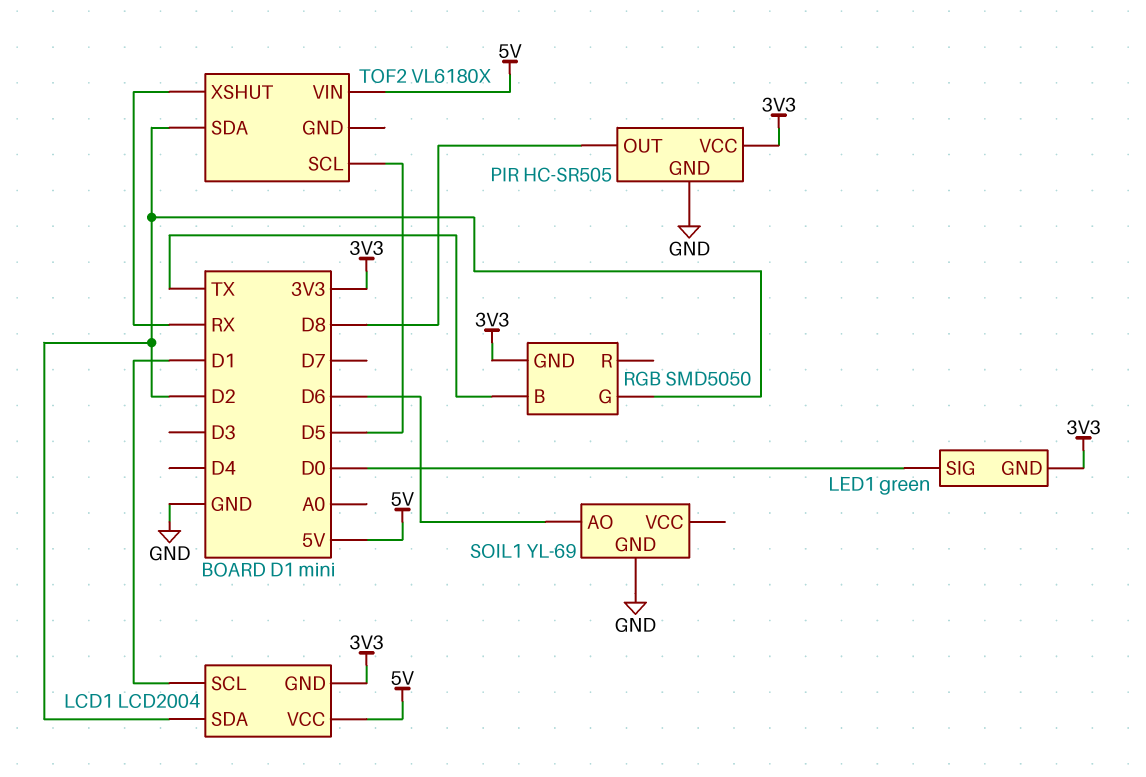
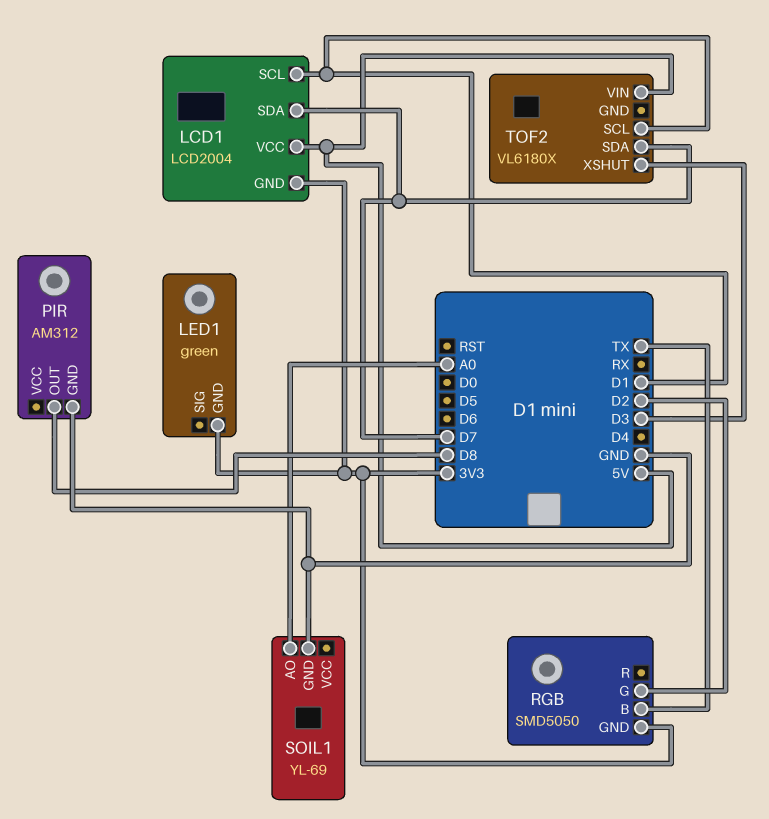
LCD1 pin SDA: D2 -> D7
LED1 pin SIG: D0 -> none
PIR: HC-SR505 -> AM312
PIR pin VCC: 3V3 -> none
SOIL1 pin AO: D6 -> A0
TOF2 pin SCL: D5 -> D1
TOF2 pin SDA: D2 -> D7
TOF2 pin XSHUT: RX -> D3

